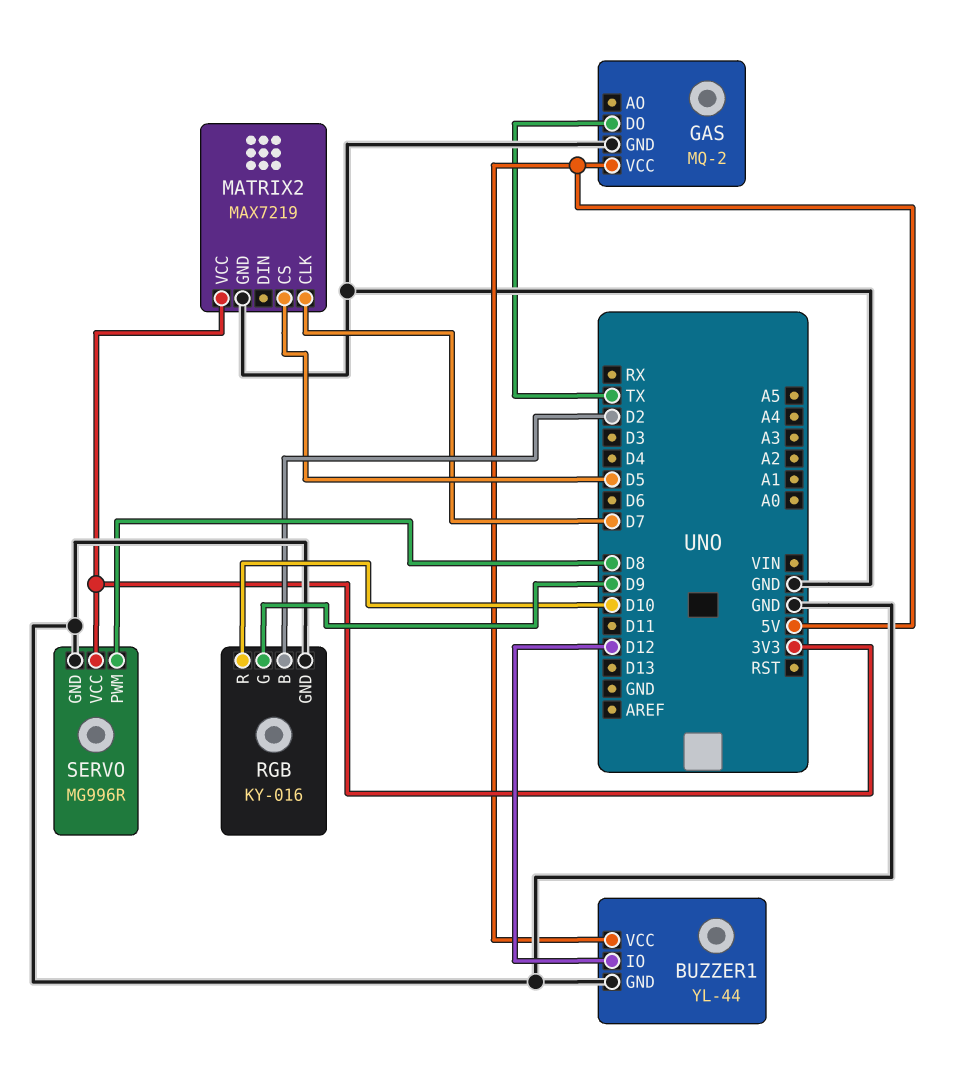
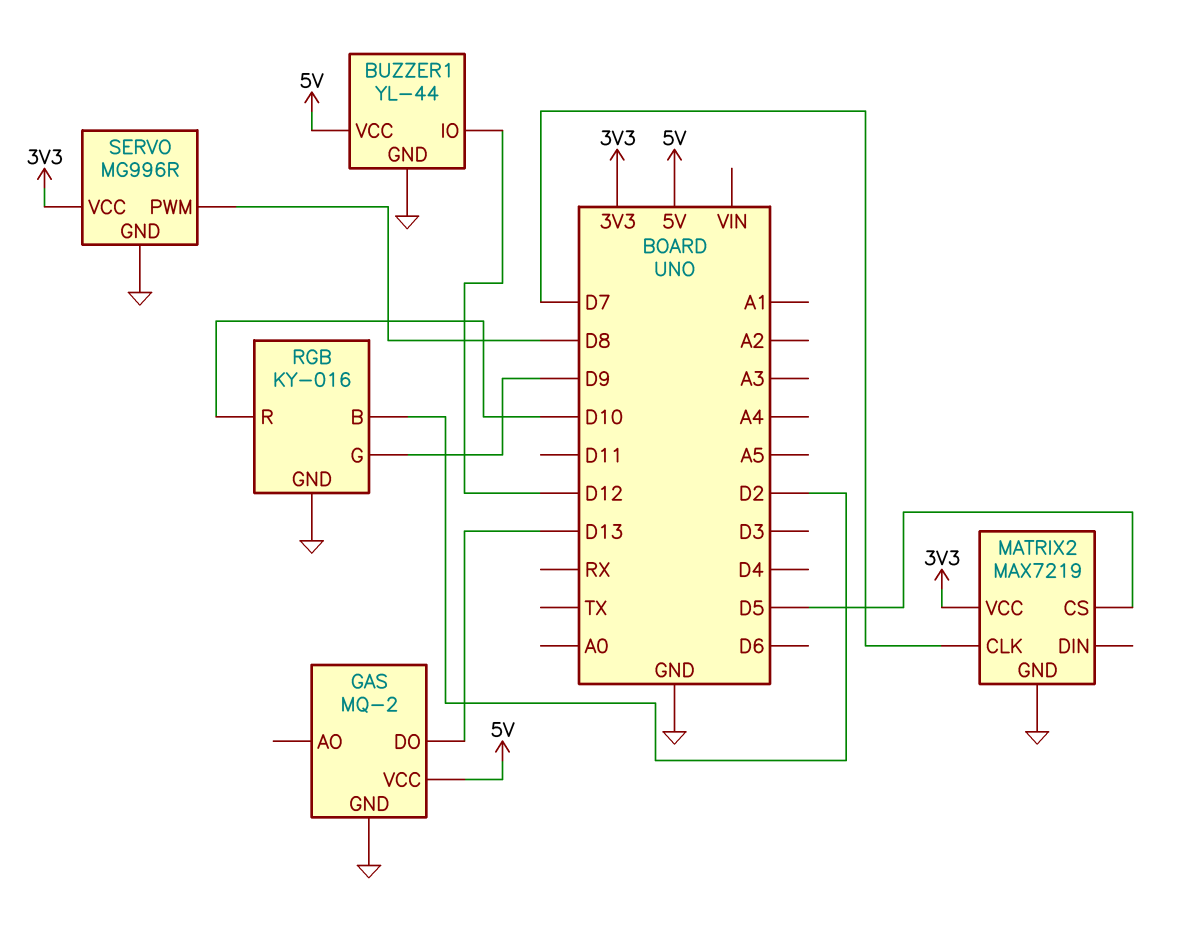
GAS pin DO: TX -> D13

